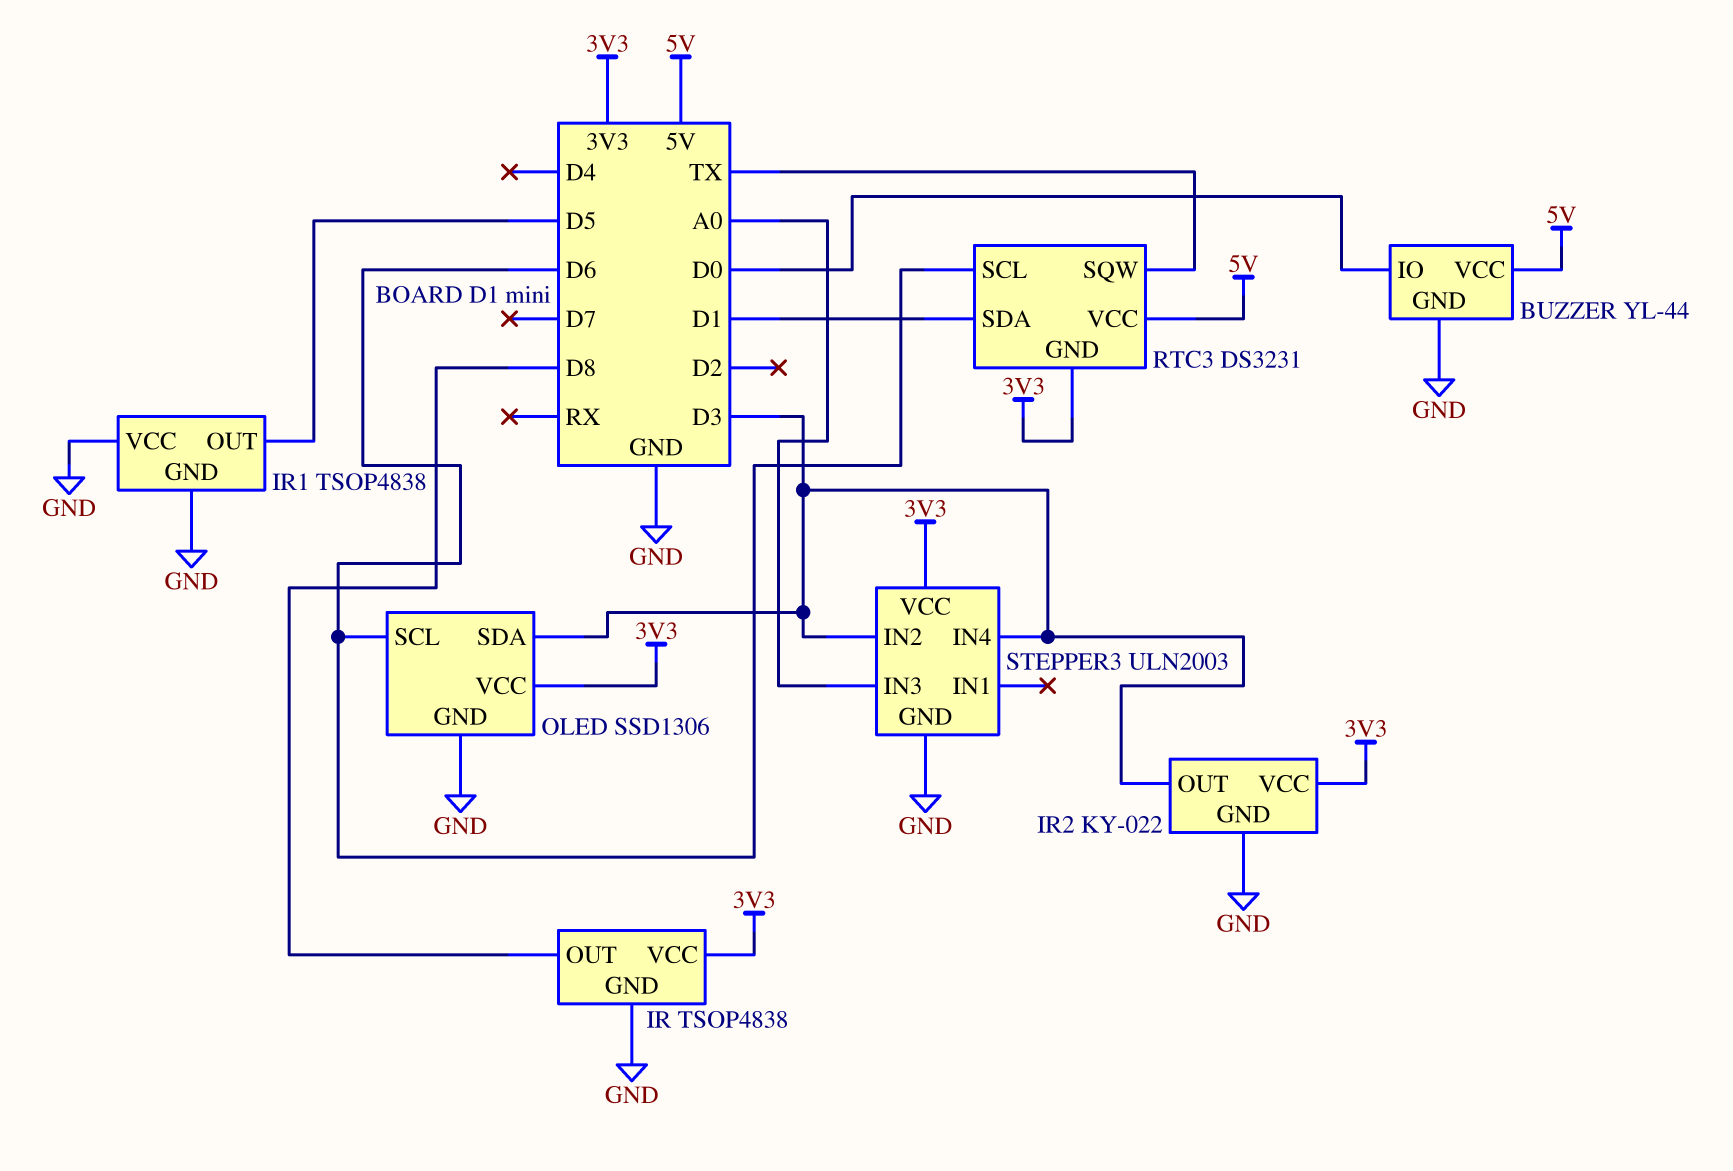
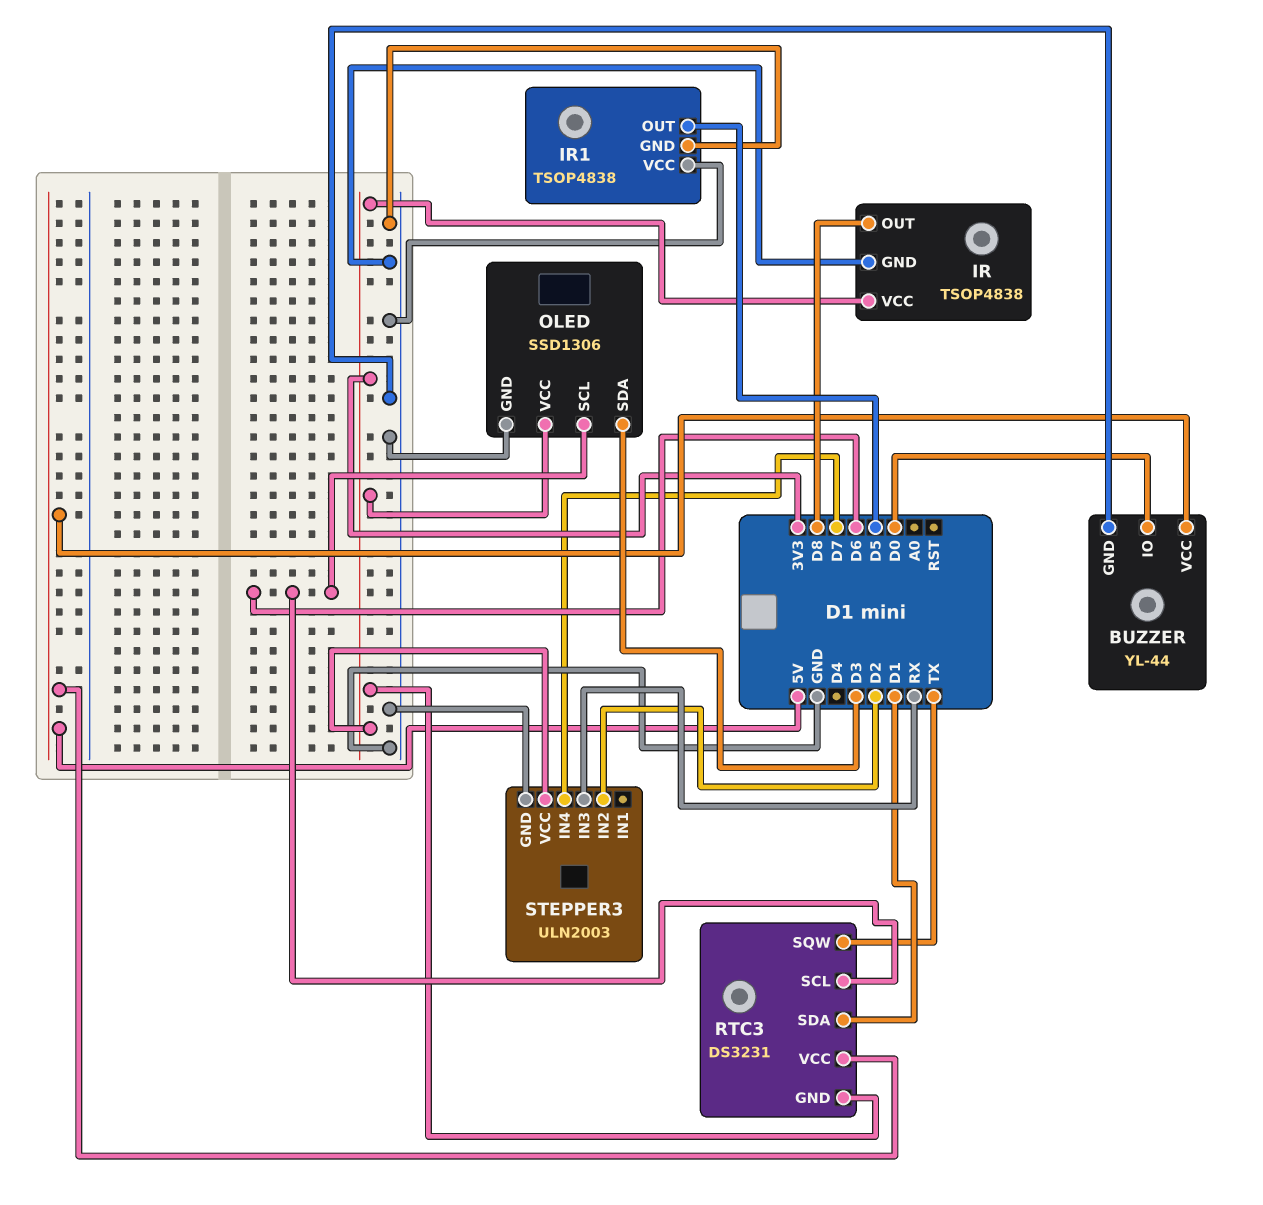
IR2: KY-022 -> none
IR2 pin GND: GND -> none
IR2 pin OUT: D3 -> none
IR2 pin VCC: 3V3 -> none
STEPPER3 pin IN2: D3 -> D2
STEPPER3 pin IN3: A0 -> RX
STEPPER3 pin IN4: D3 -> D7

